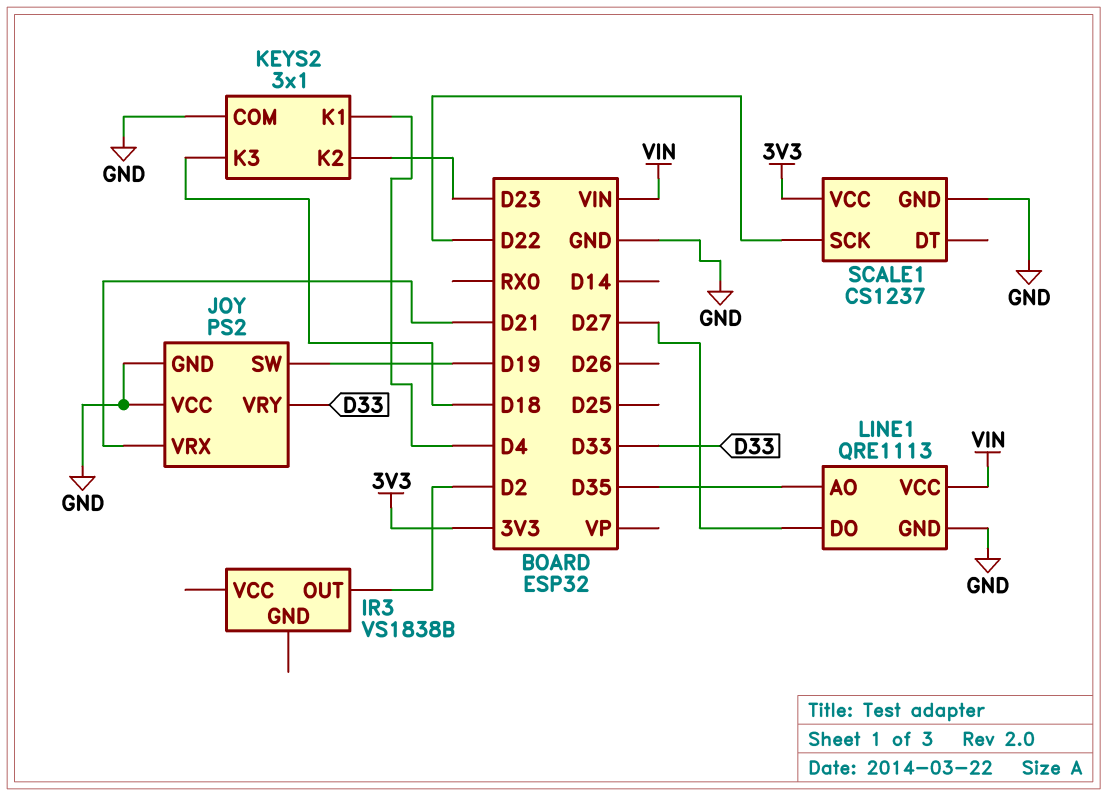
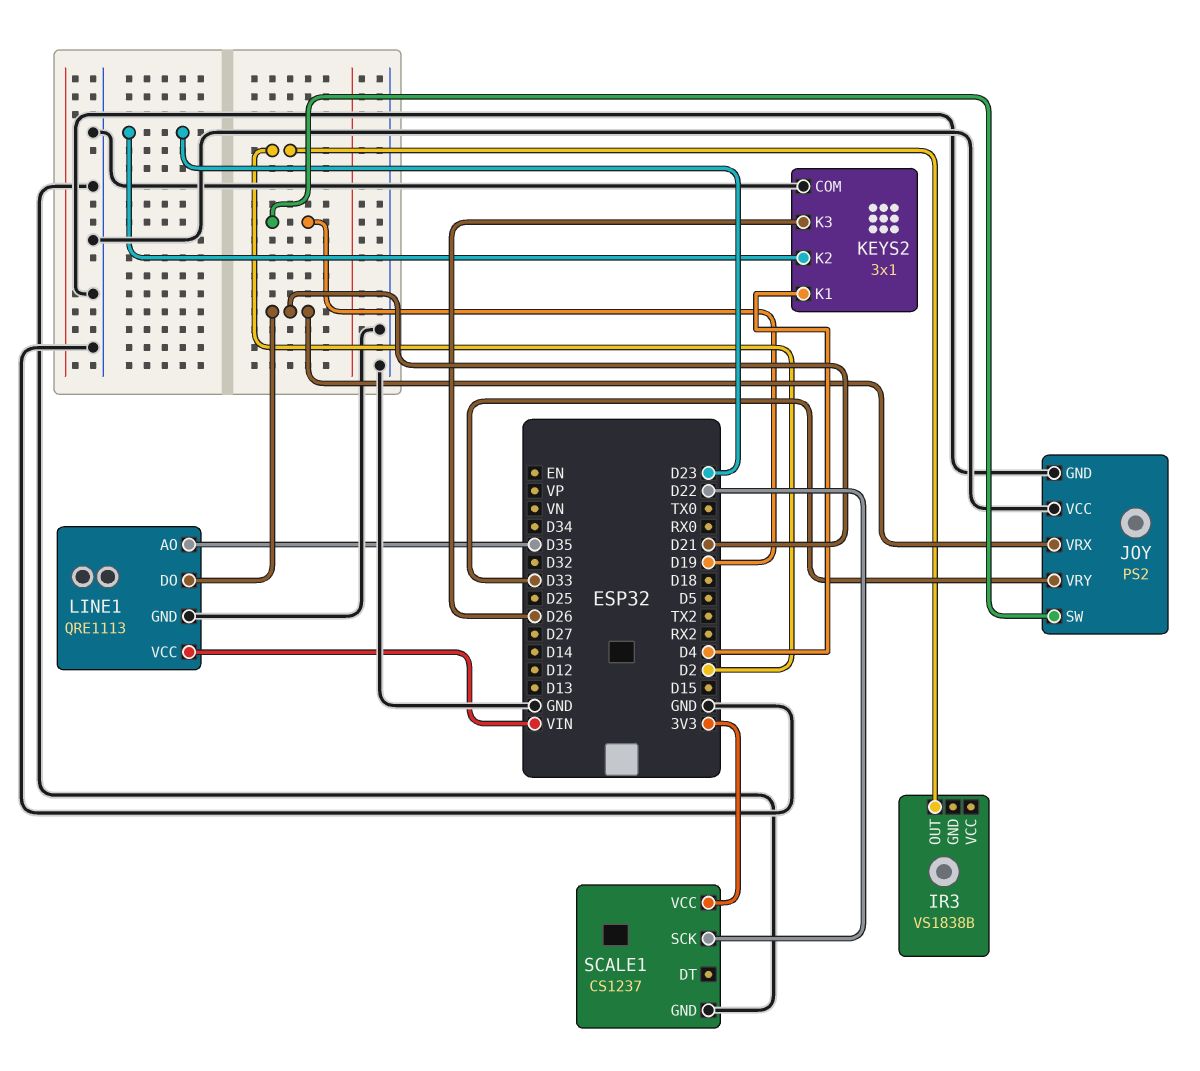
KEYS2 pin K3: D18 -> D26
LINE1 pin DO: D27 -> D21

